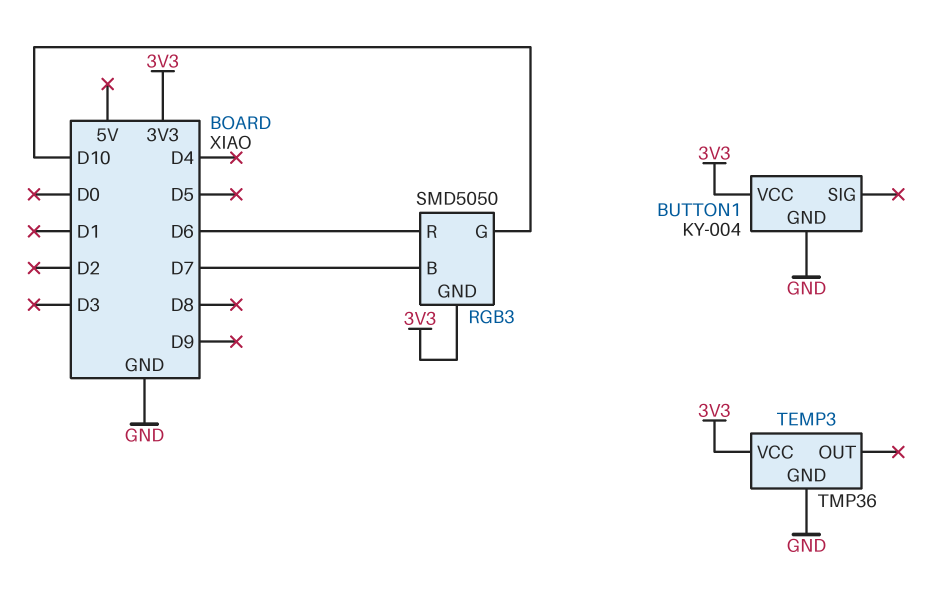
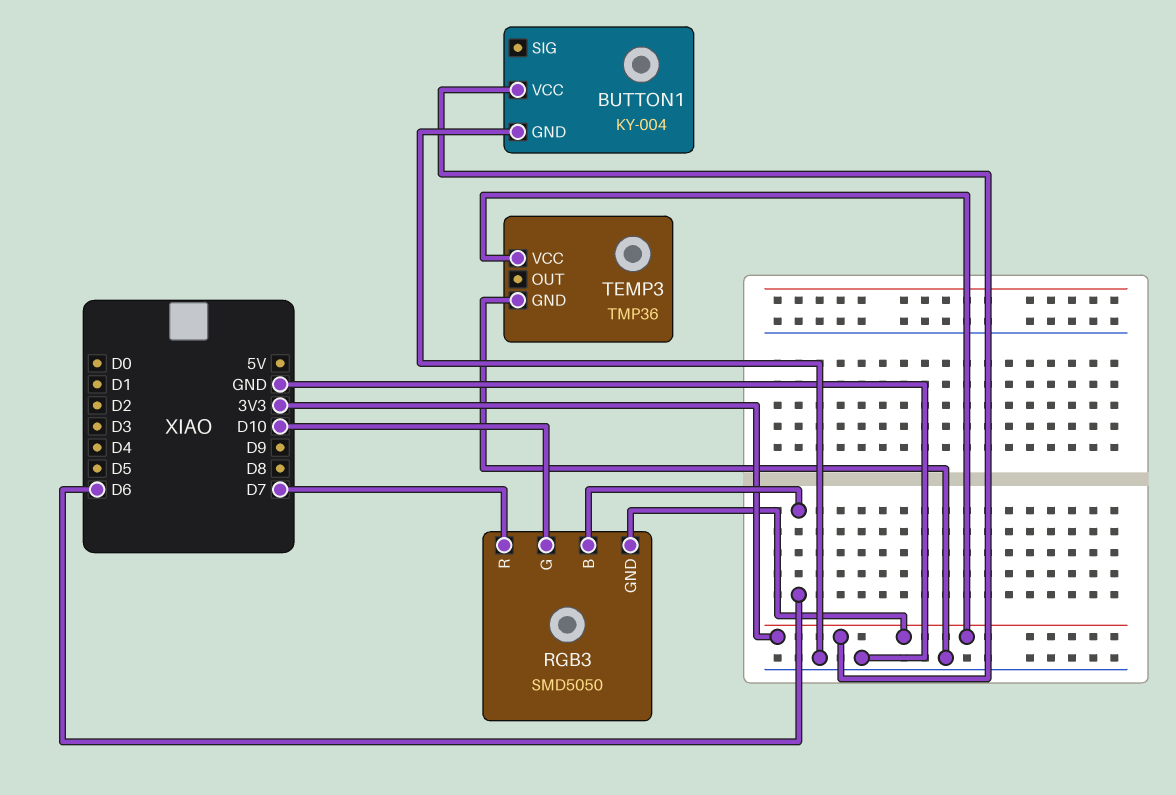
RGB3 pin B: D7 -> D6
RGB3 pin R: D6 -> D7

